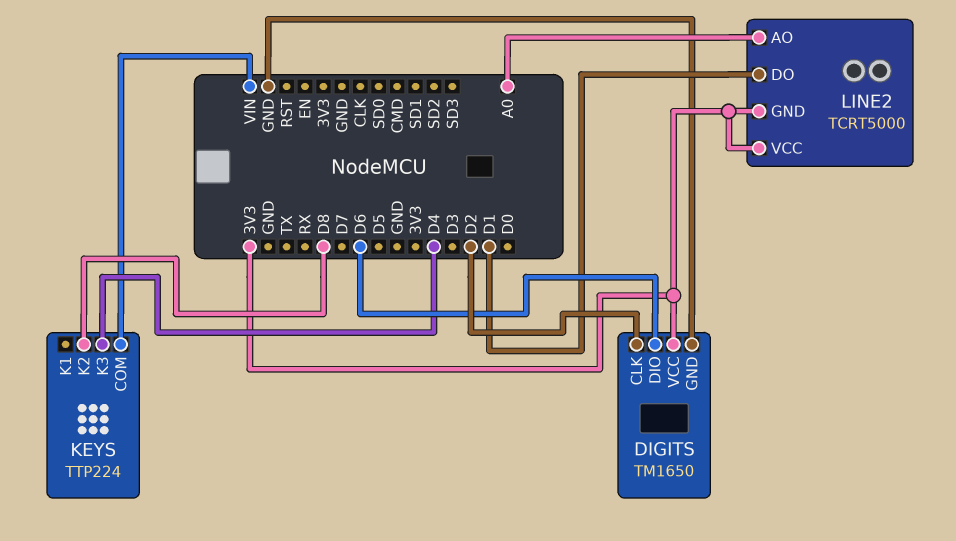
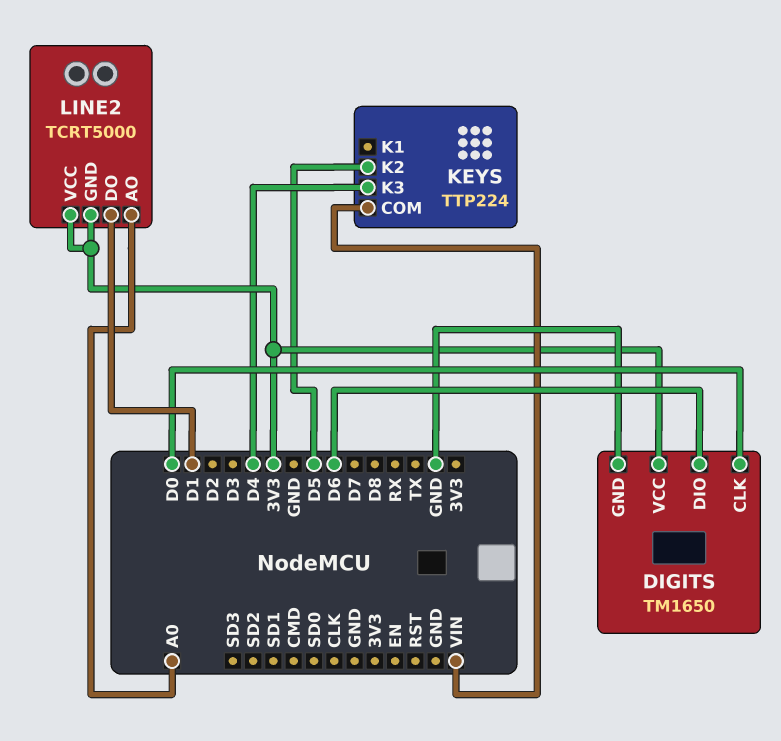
DIGITS pin CLK: D2 -> D0
KEYS pin K2: D8 -> D5

